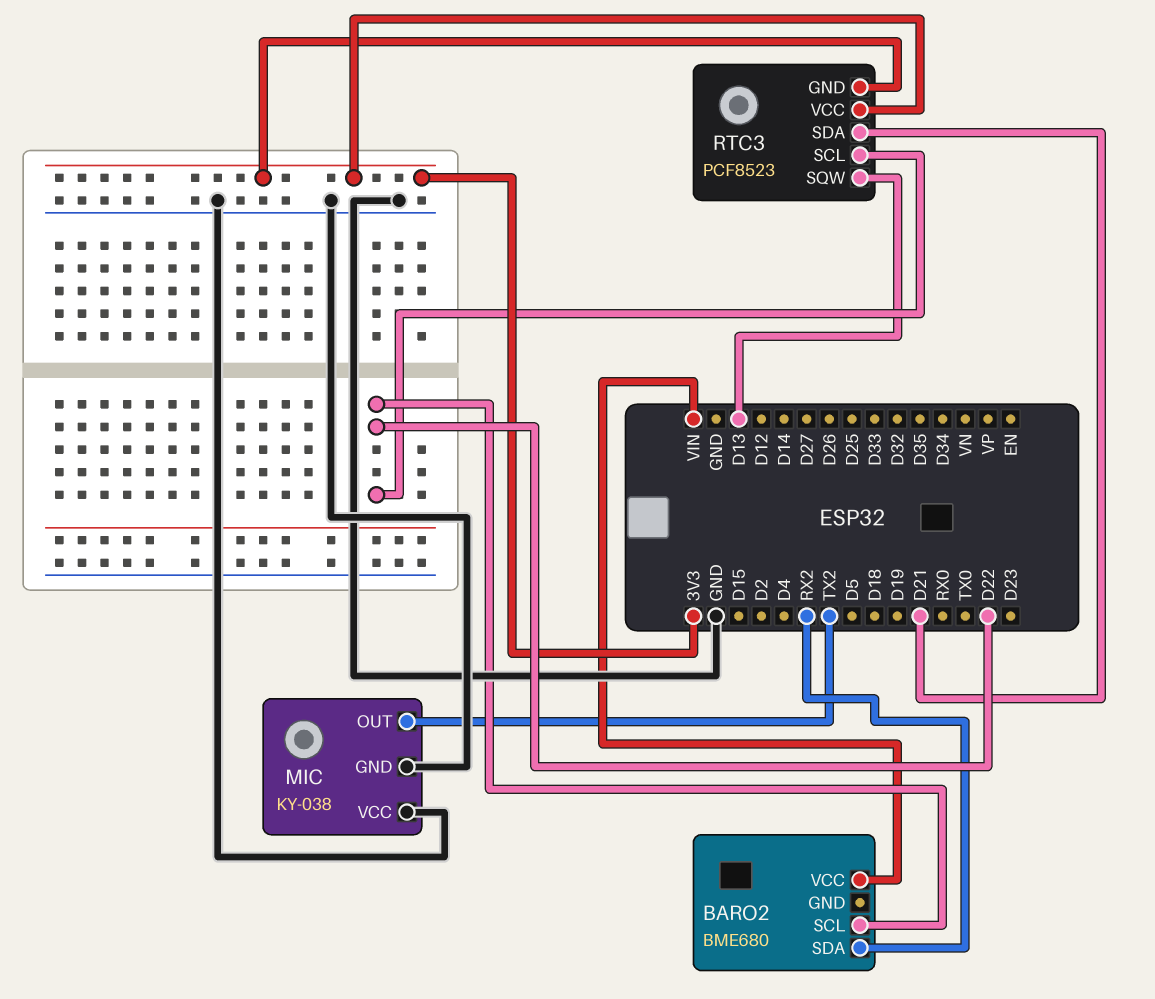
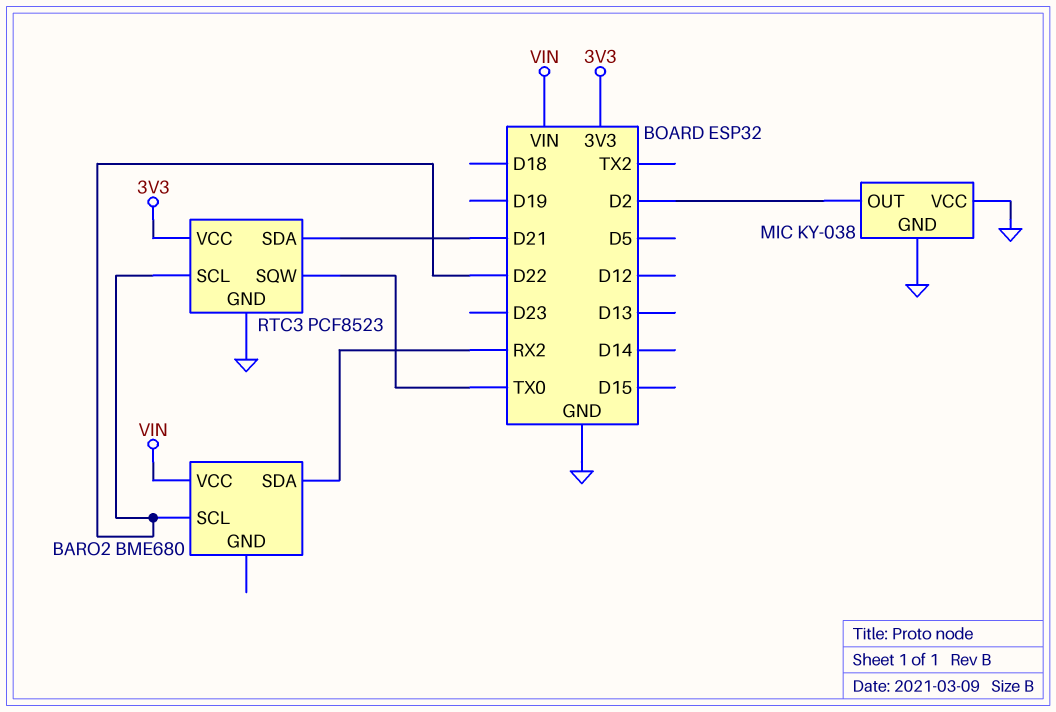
MIC pin OUT: TX2 -> D2
RTC3 pin GND: 3V3 -> GND
RTC3 pin SQW: D13 -> TX0

